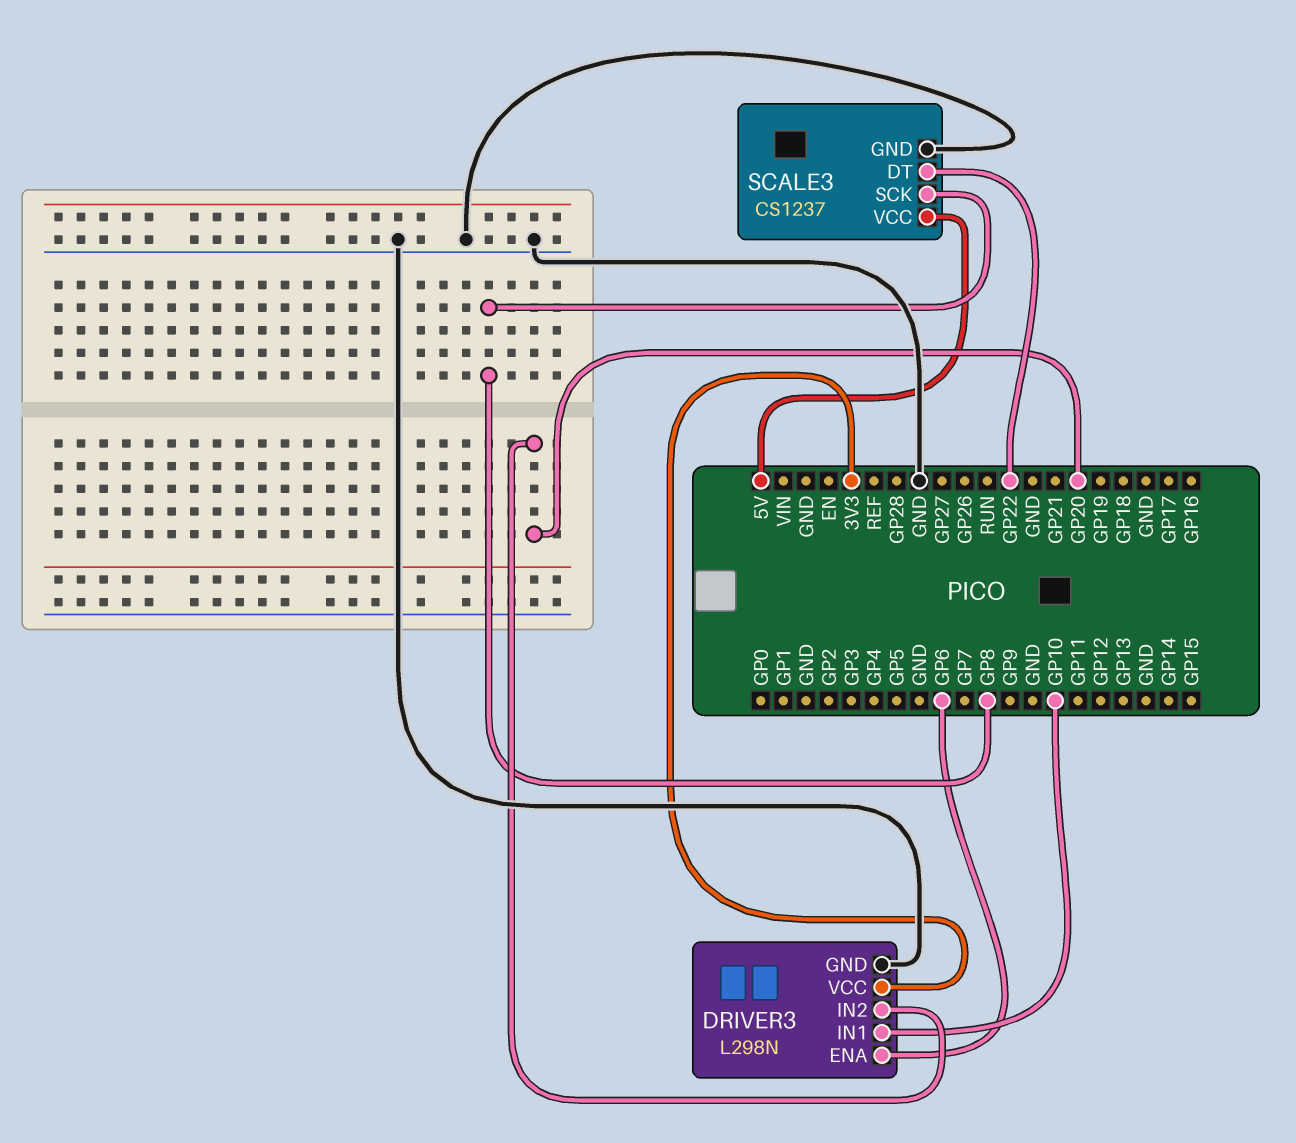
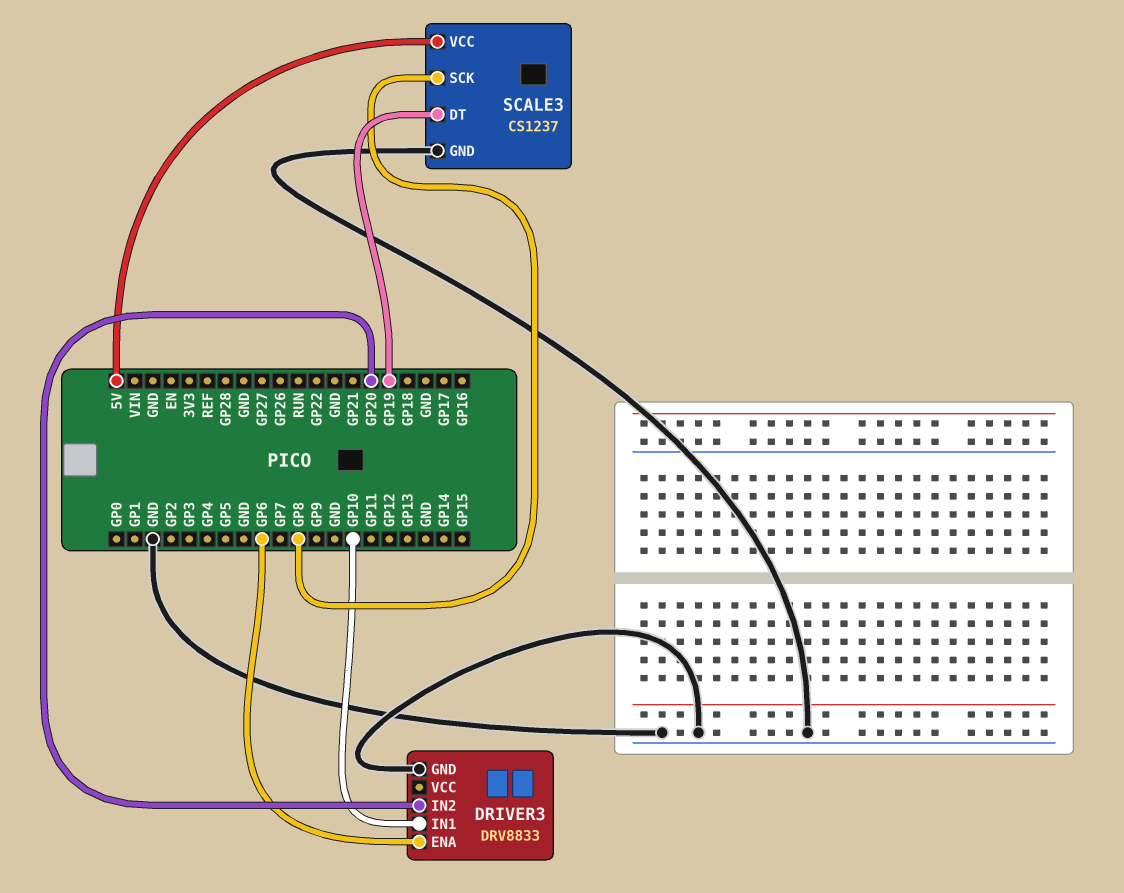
DRIVER3: L298N -> DRV8833
DRIVER3 pin VCC: 3V3 -> none
SCALE3 pin DT: GP22 -> GP19

